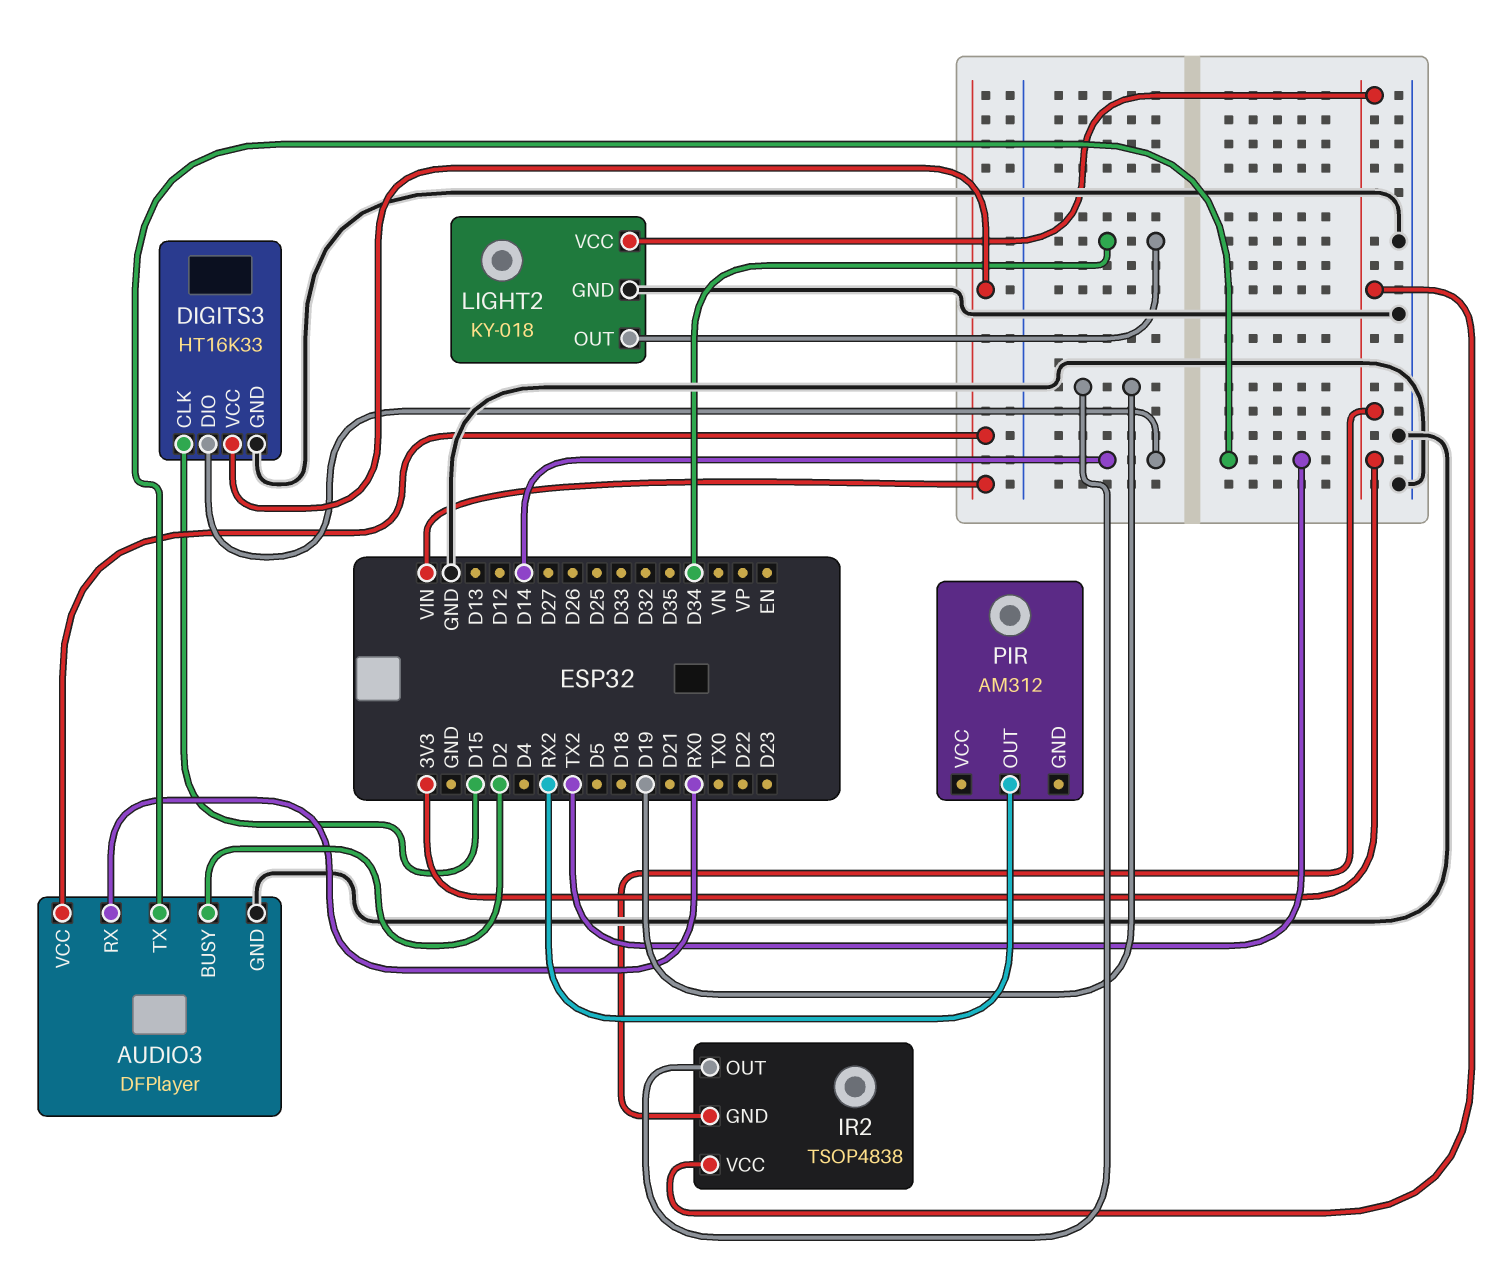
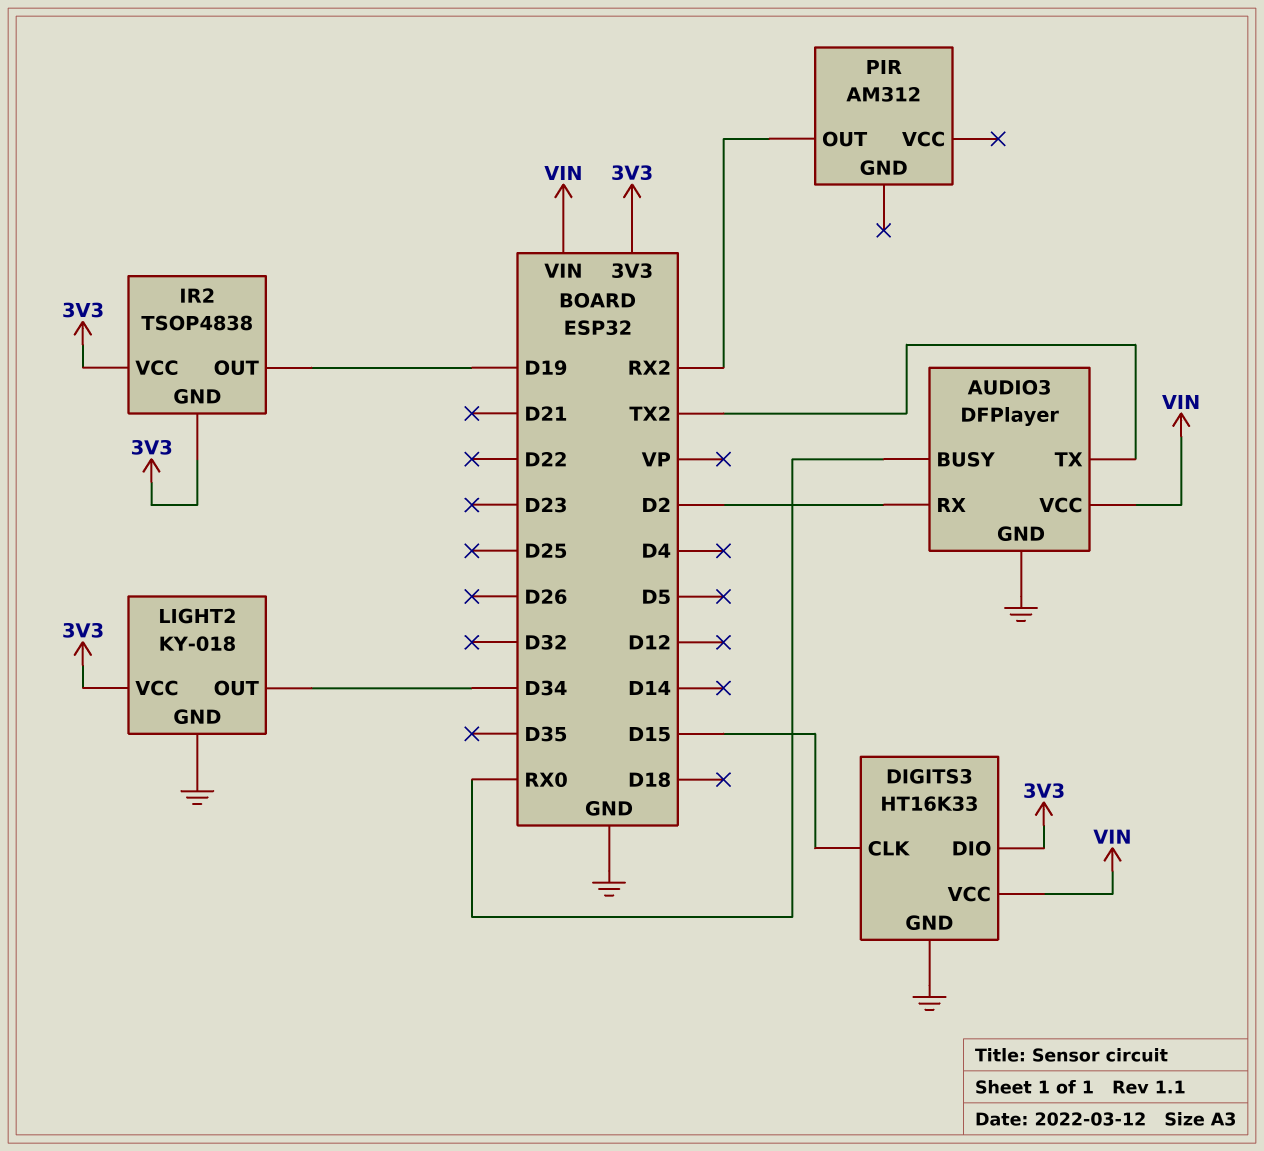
AUDIO3 pin BUSY: D2 -> RX0
AUDIO3 pin RX: RX0 -> D2
DIGITS3 pin DIO: D14 -> 3V3

